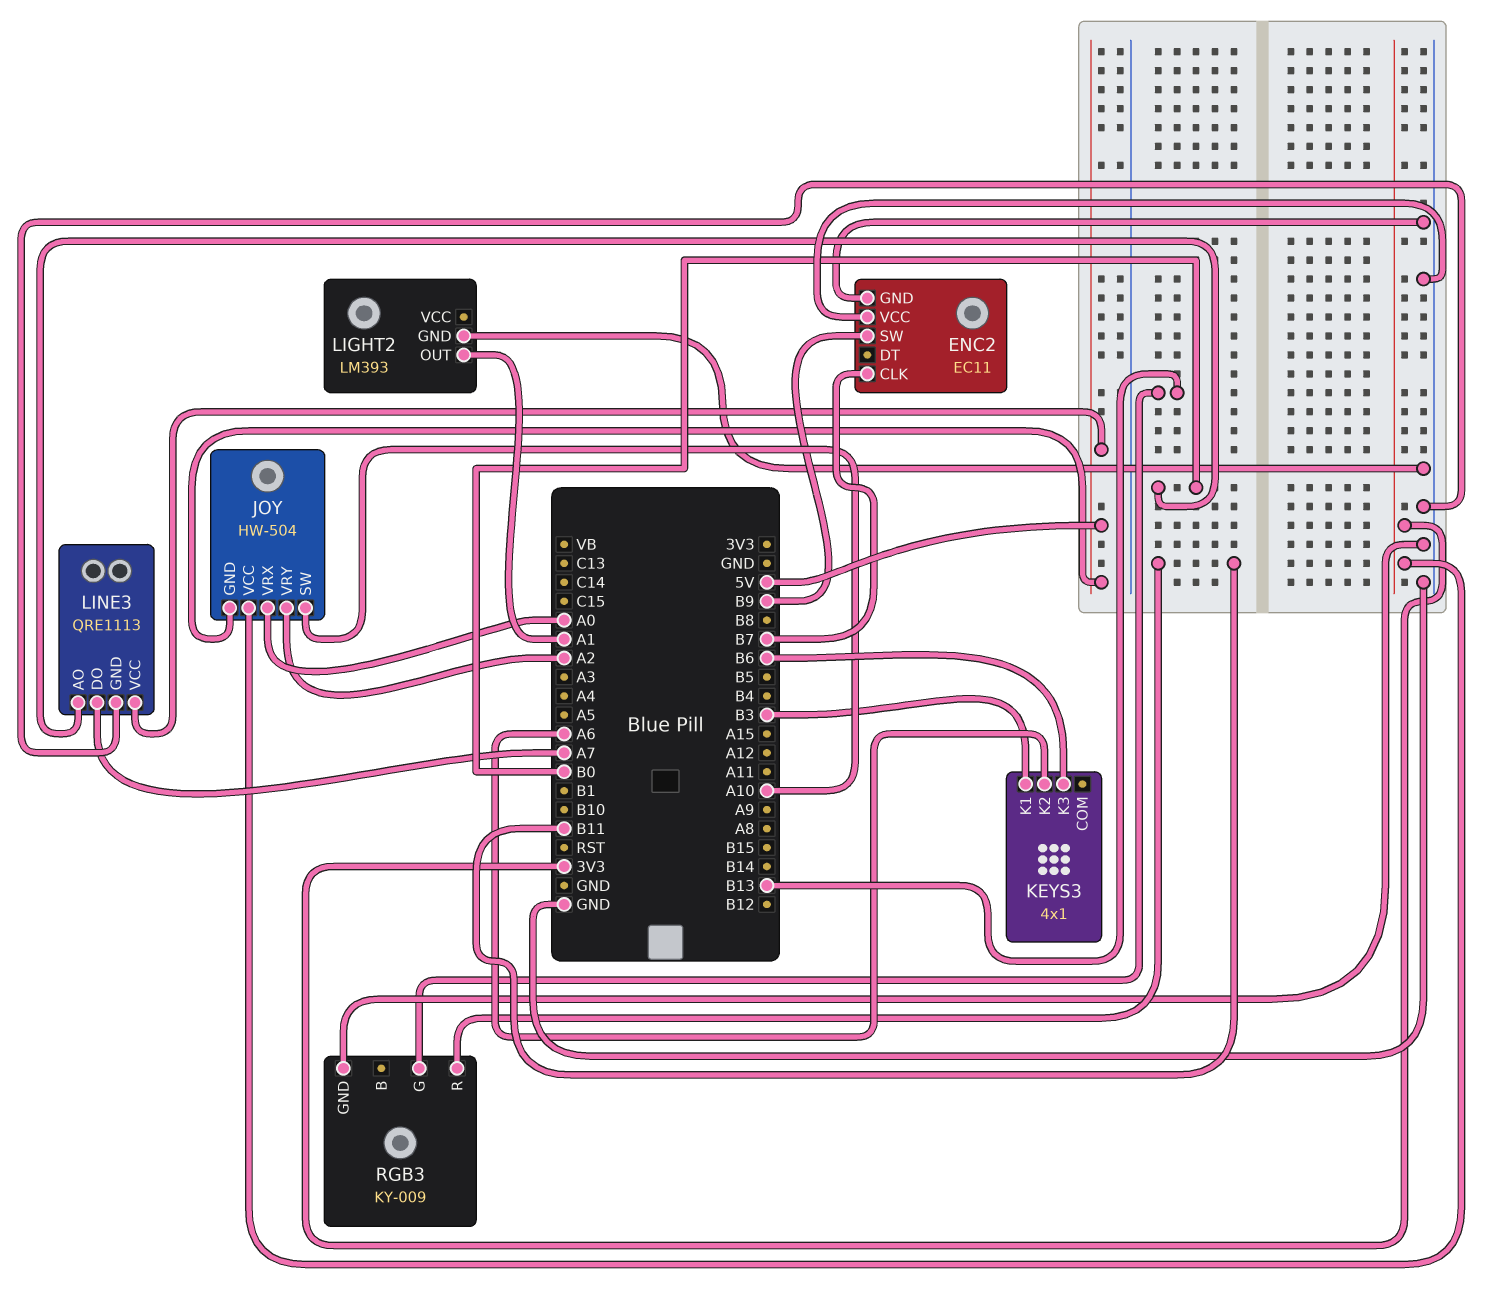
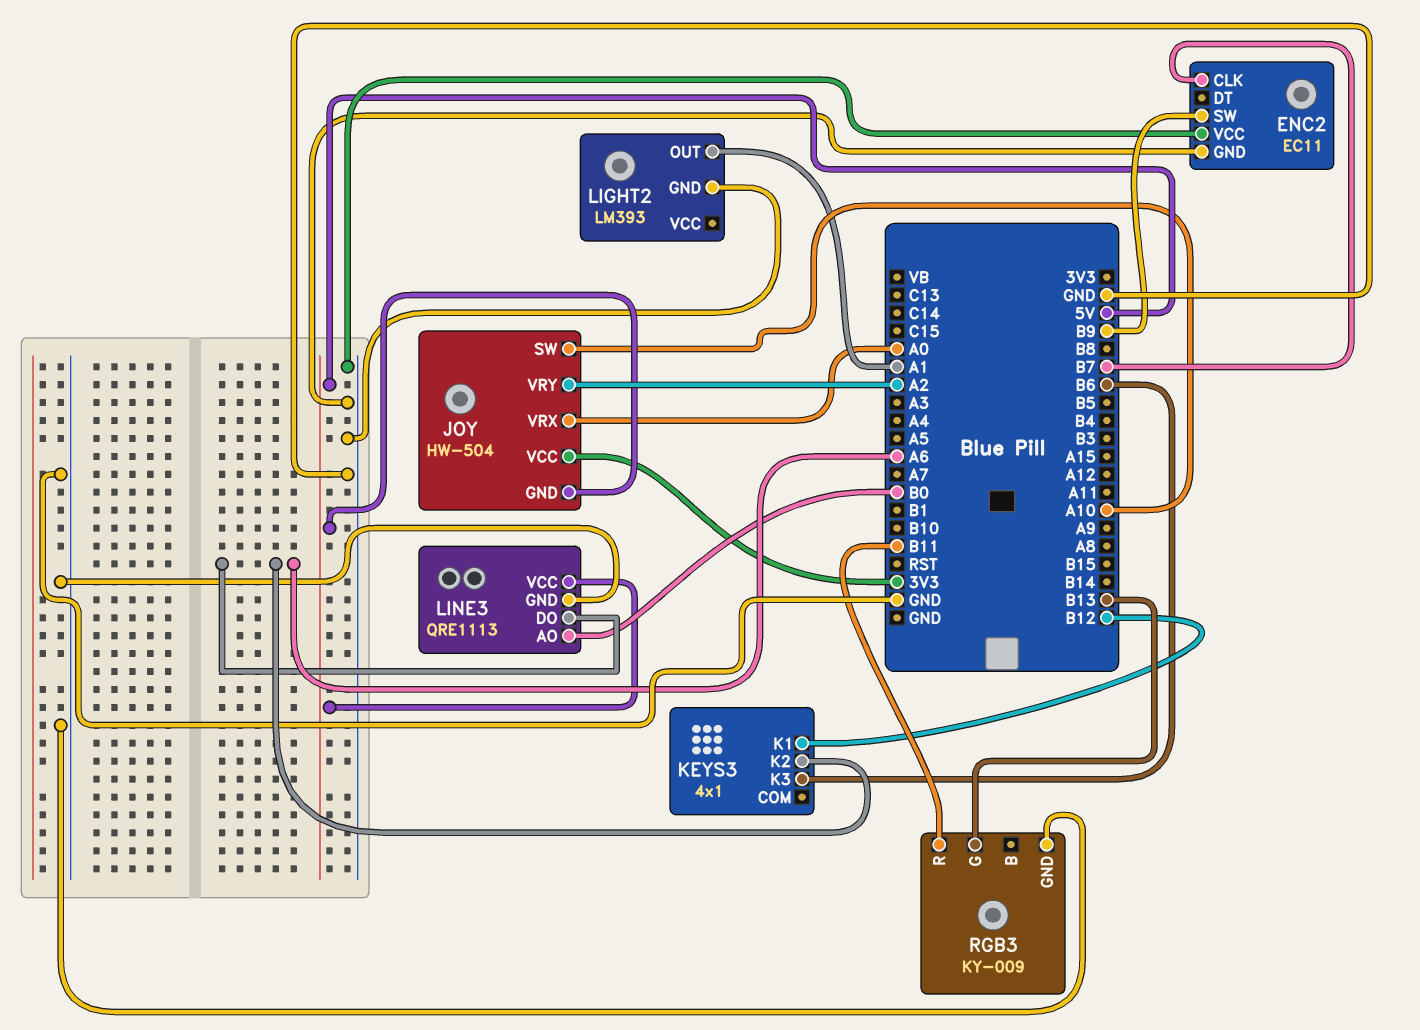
KEYS3 pin K1: B3 -> B12
LINE3 pin DO: A7 -> A6

